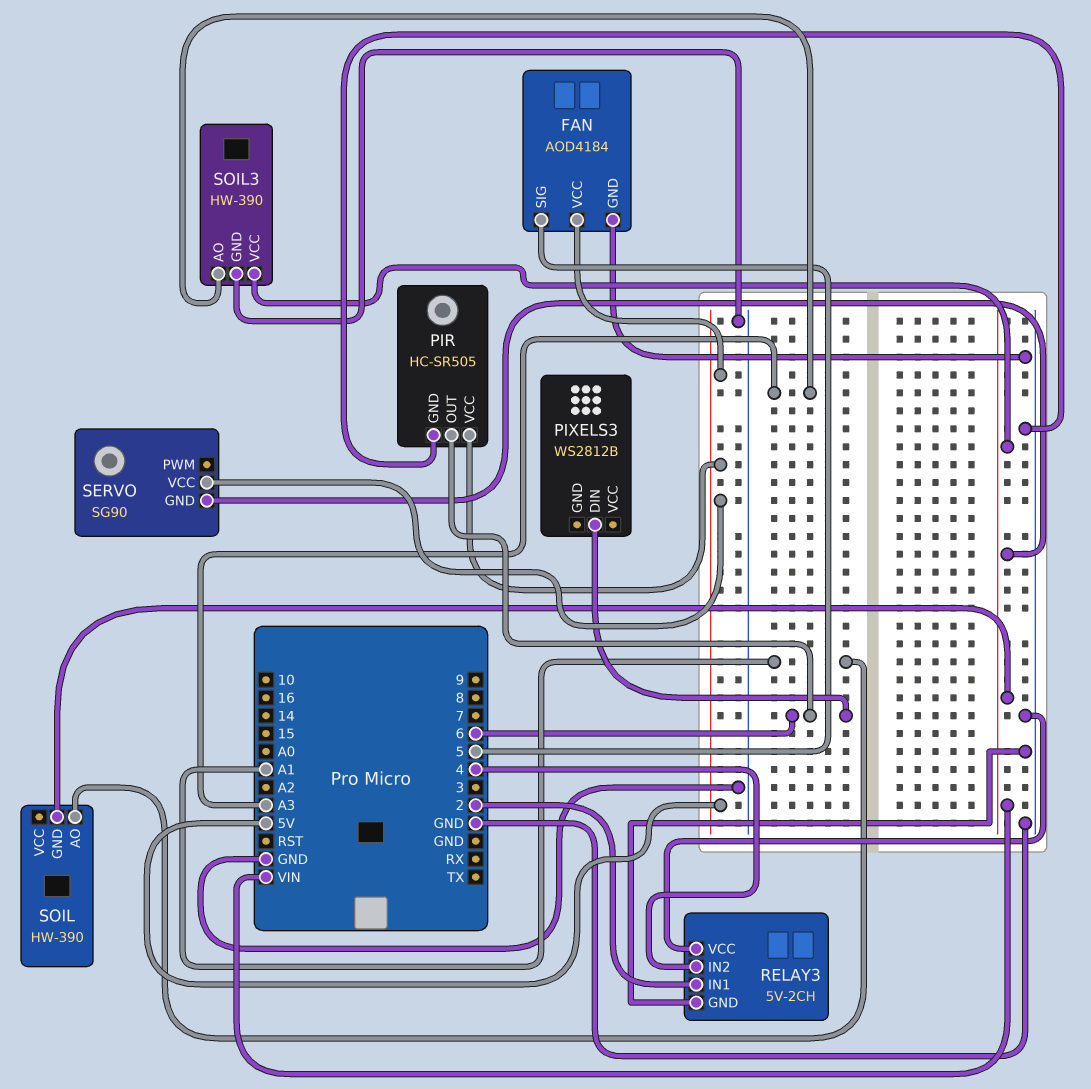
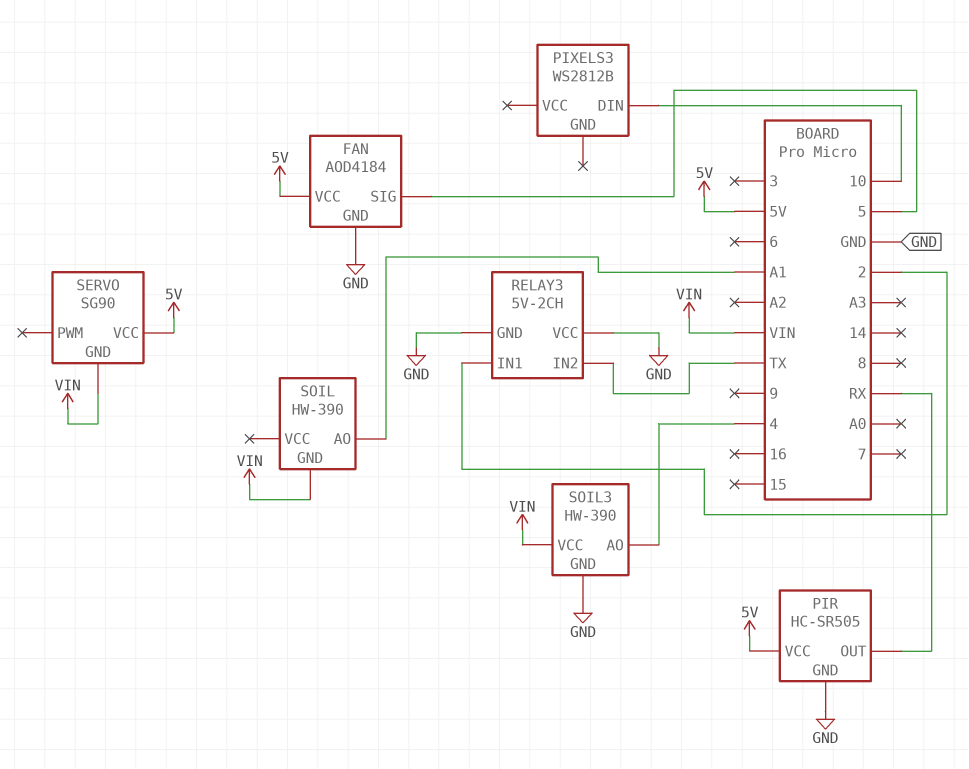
PIR pin OUT: 6 -> RX
PIXELS3 pin DIN: 6 -> 10
RELAY3 pin IN2: 4 -> TX
SOIL3 pin AO: A3 -> 4

